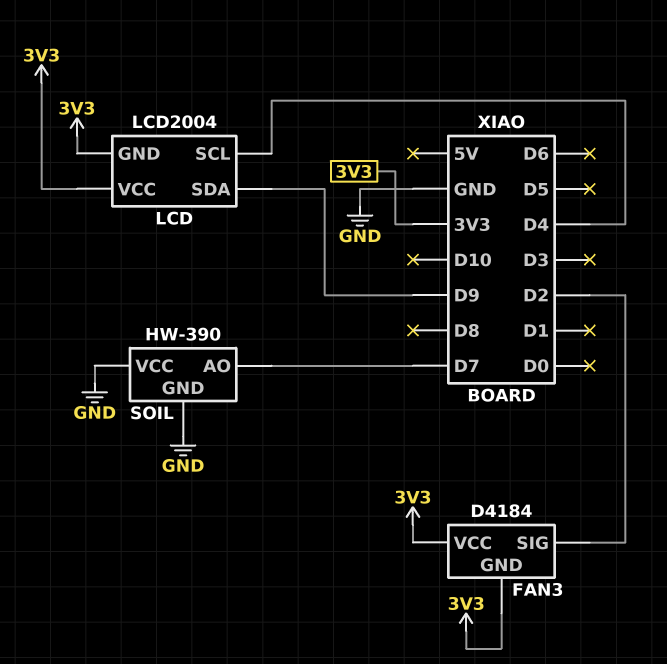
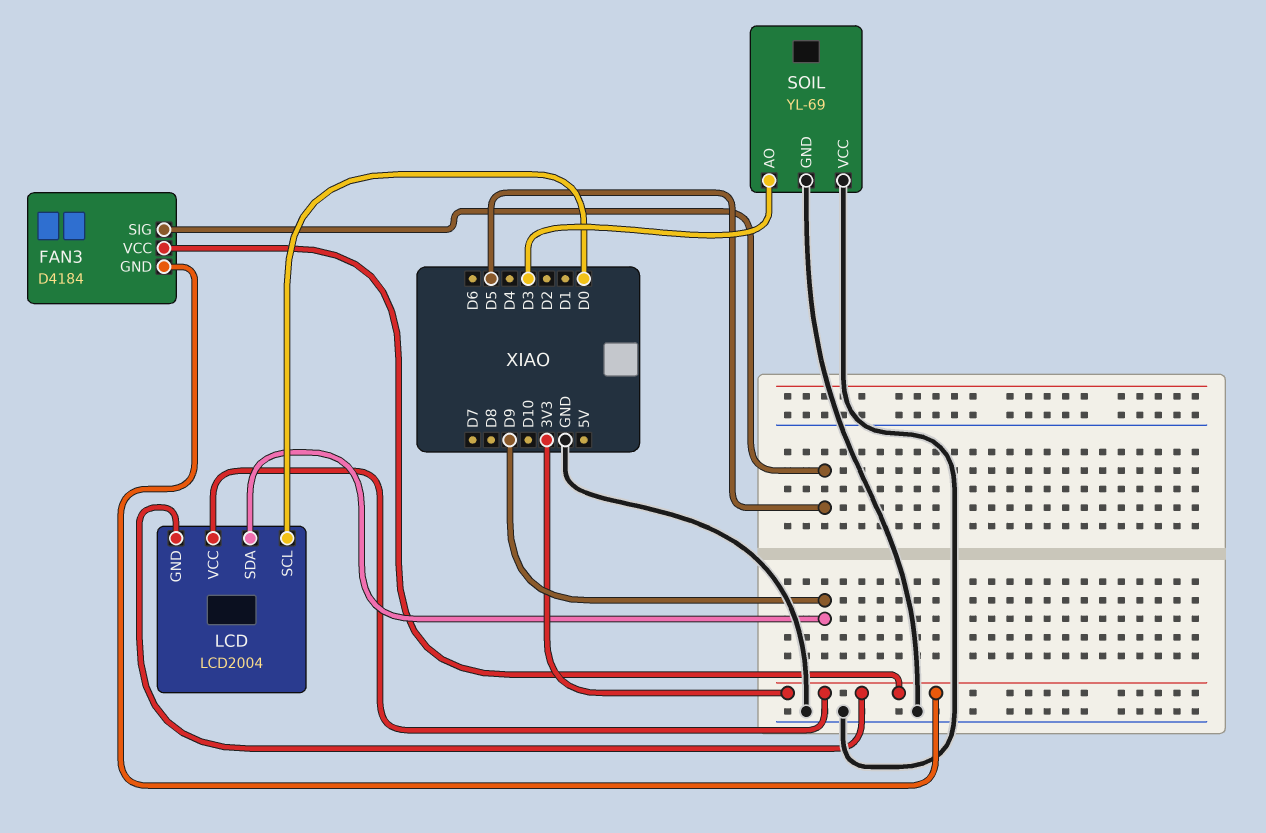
FAN3 pin SIG: D2 -> D5
LCD pin SCL: D4 -> D0
SOIL: HW-390 -> YL-69
SOIL pin AO: D7 -> D3

